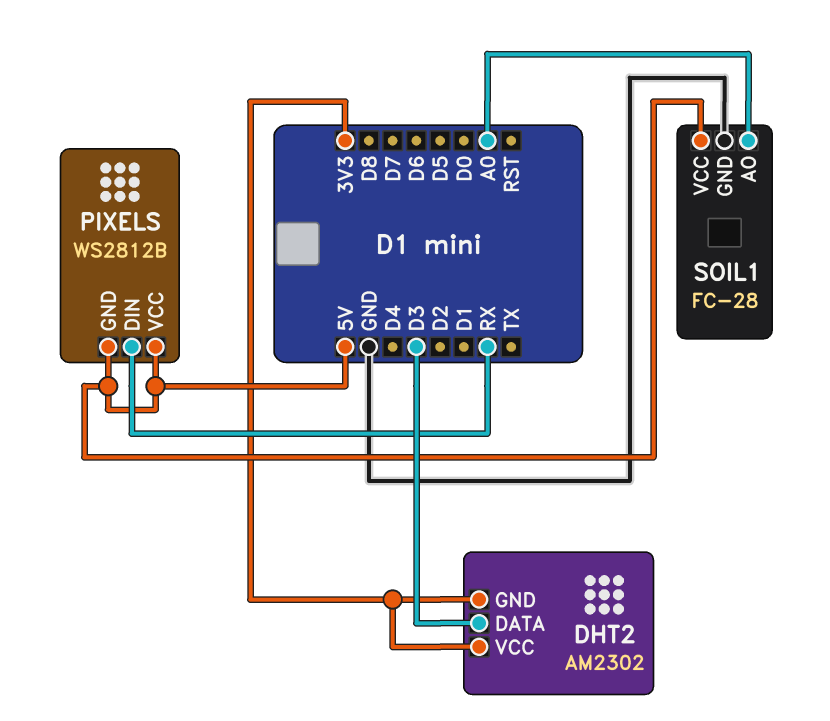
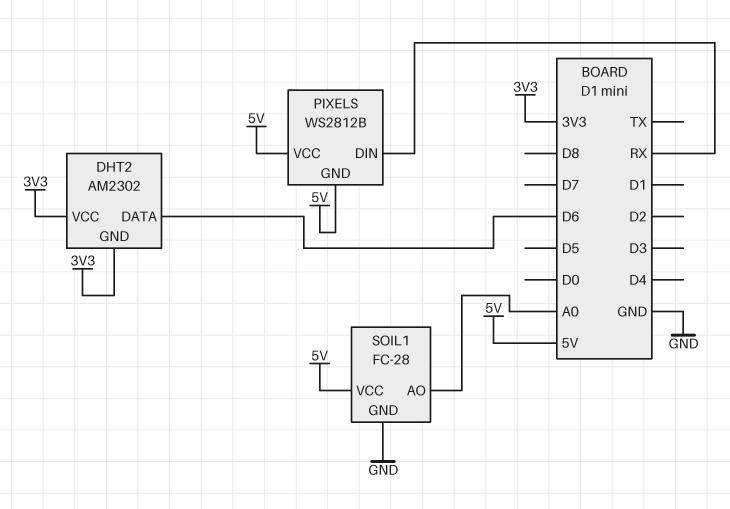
DHT2 pin DATA: D3 -> D6

